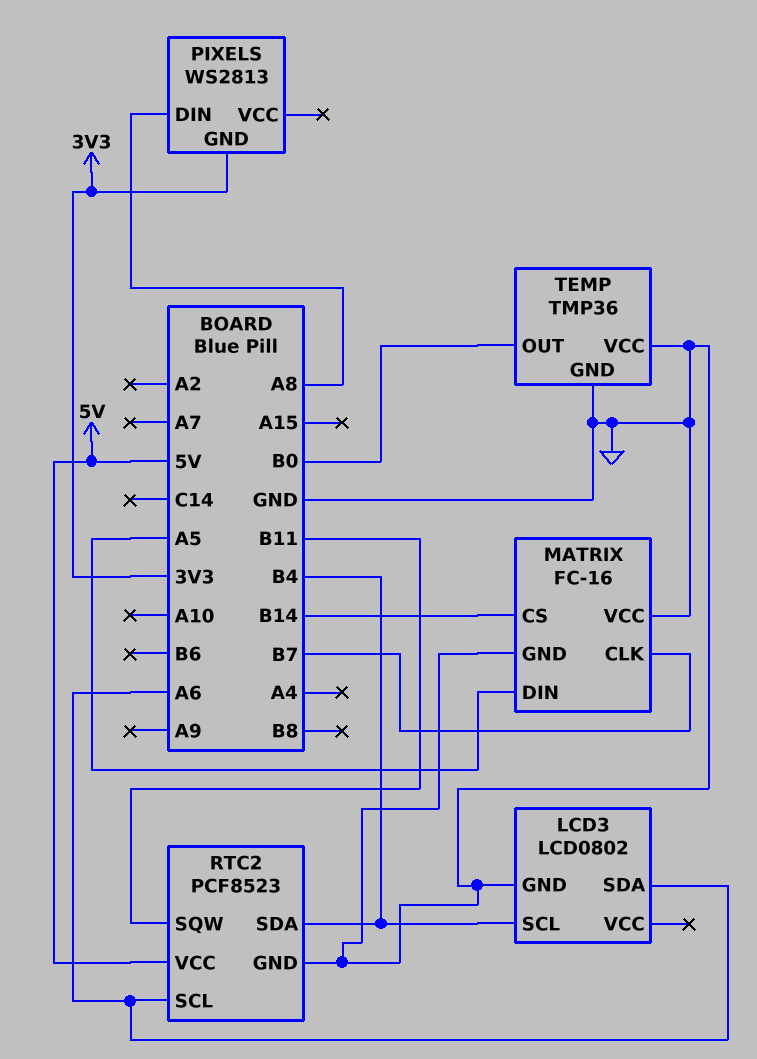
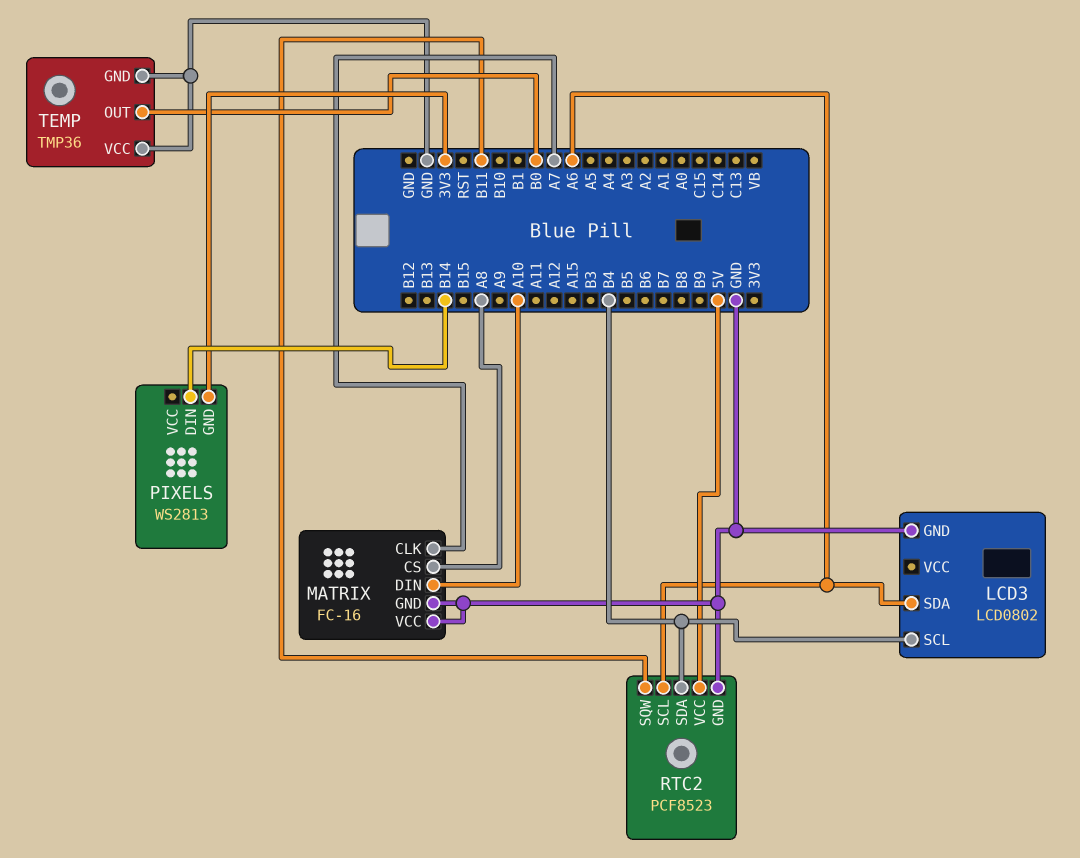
MATRIX pin CLK: B7 -> A7
MATRIX pin CS: B14 -> A8
MATRIX pin DIN: A5 -> A10
PIXELS pin DIN: A8 -> B14

